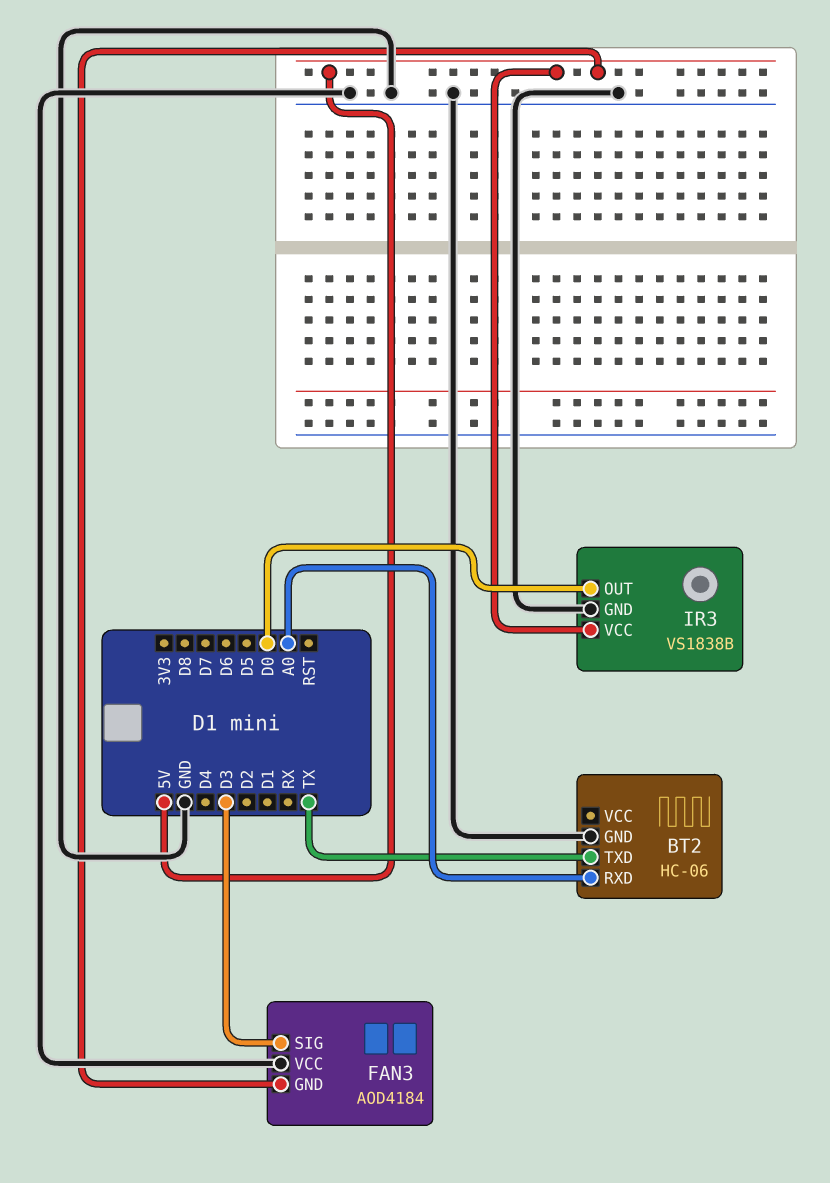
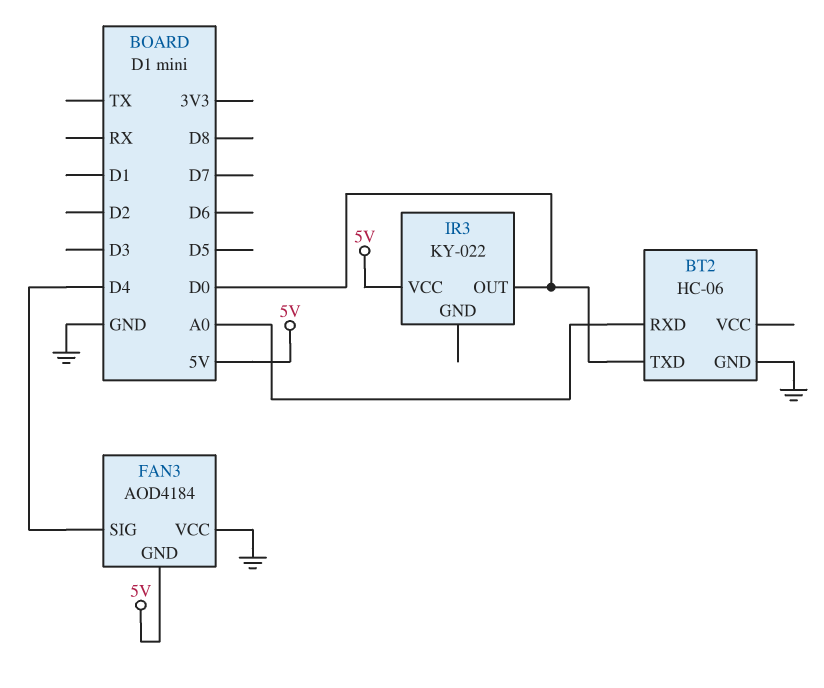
BT2 pin TXD: TX -> D0
FAN3 pin SIG: D3 -> D4
IR3: VS1838B -> KY-022
IR3 pin GND: GND -> none

